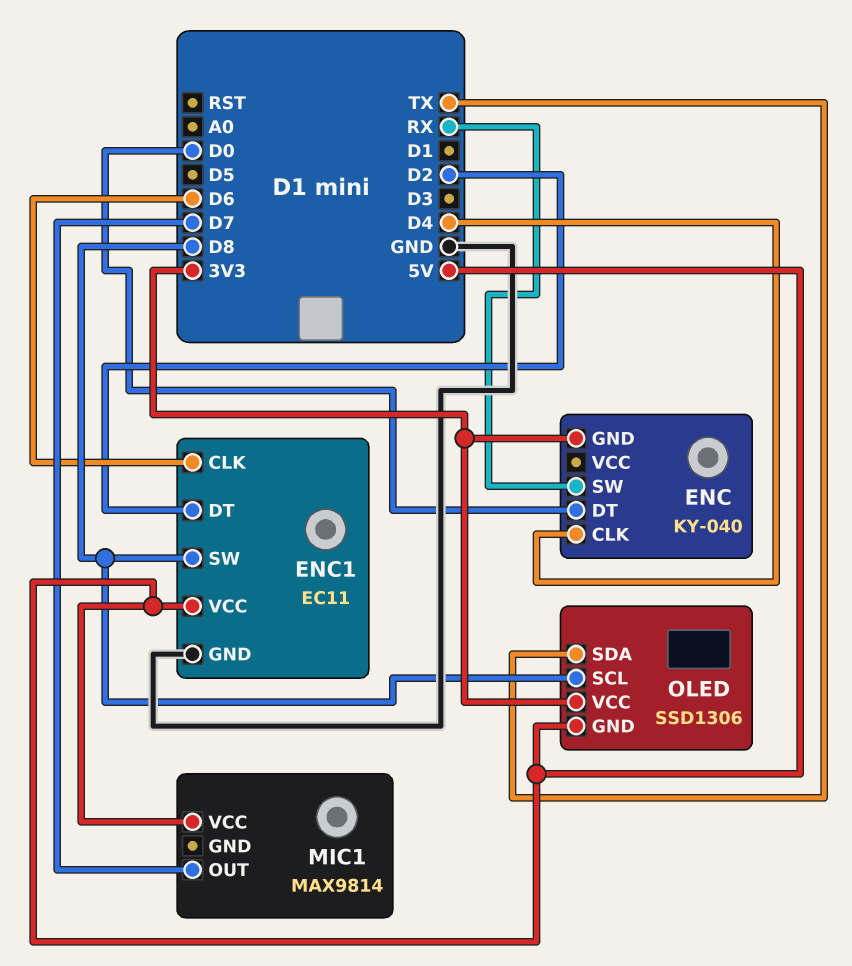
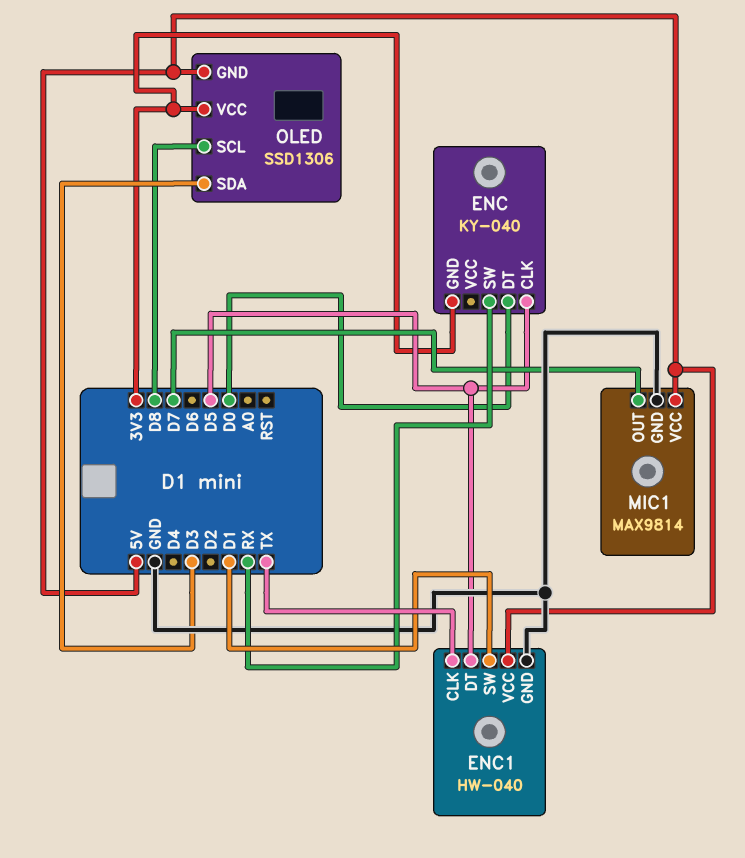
ENC pin CLK: D4 -> D5
ENC1: EC11 -> HW-040
ENC1 pin CLK: D6 -> TX
ENC1 pin DT: D2 -> D5
ENC1 pin SW: D8 -> D1
MIC1 pin GND: none -> GND
OLED pin SDA: TX -> D3

